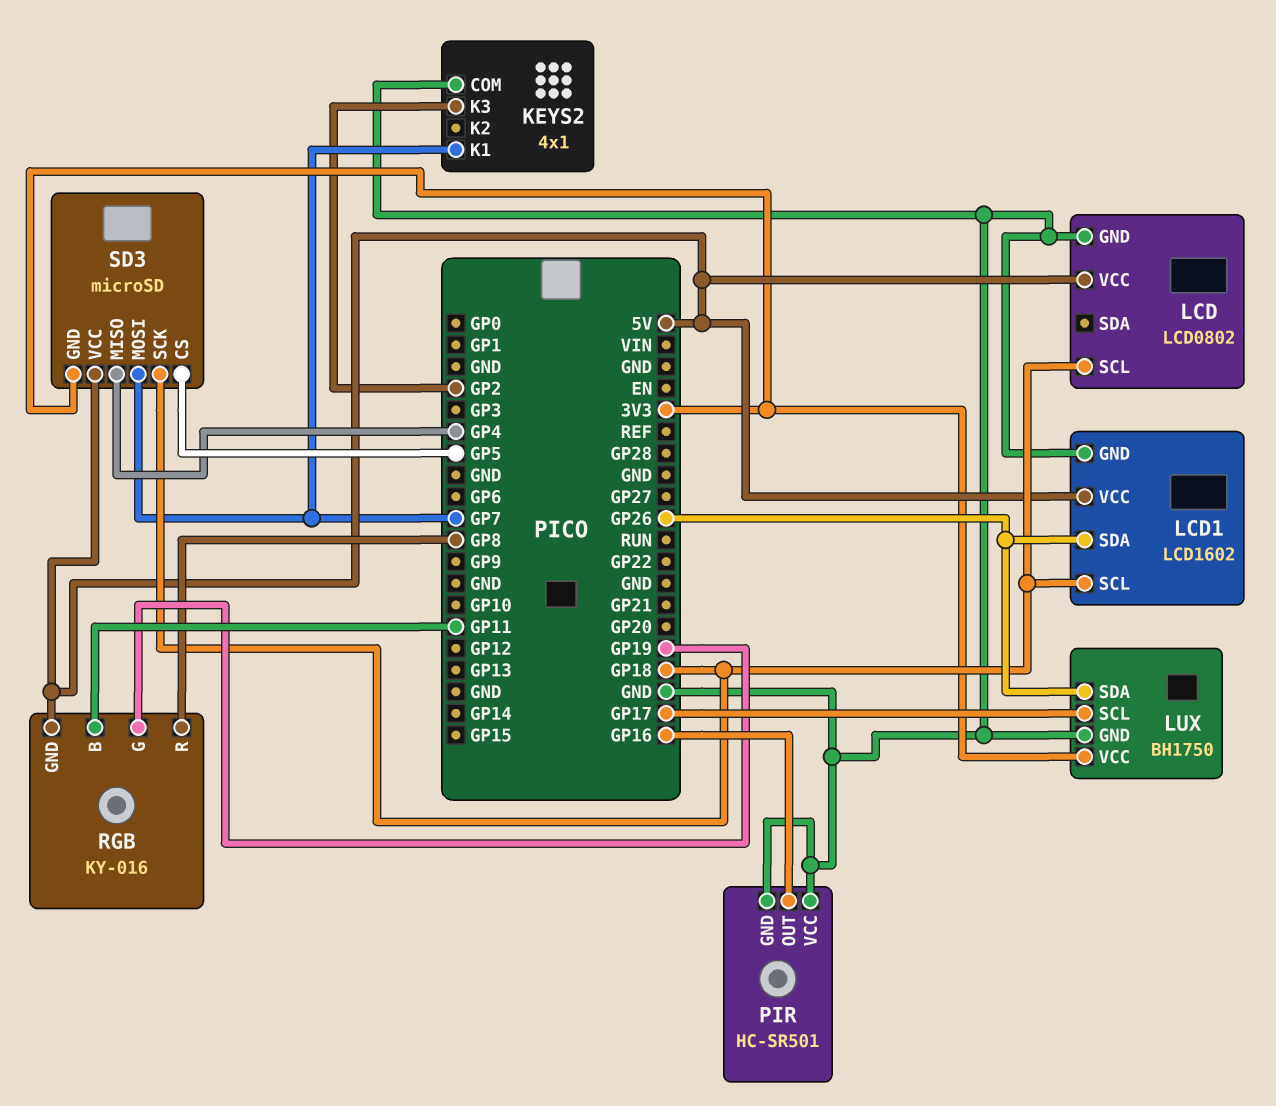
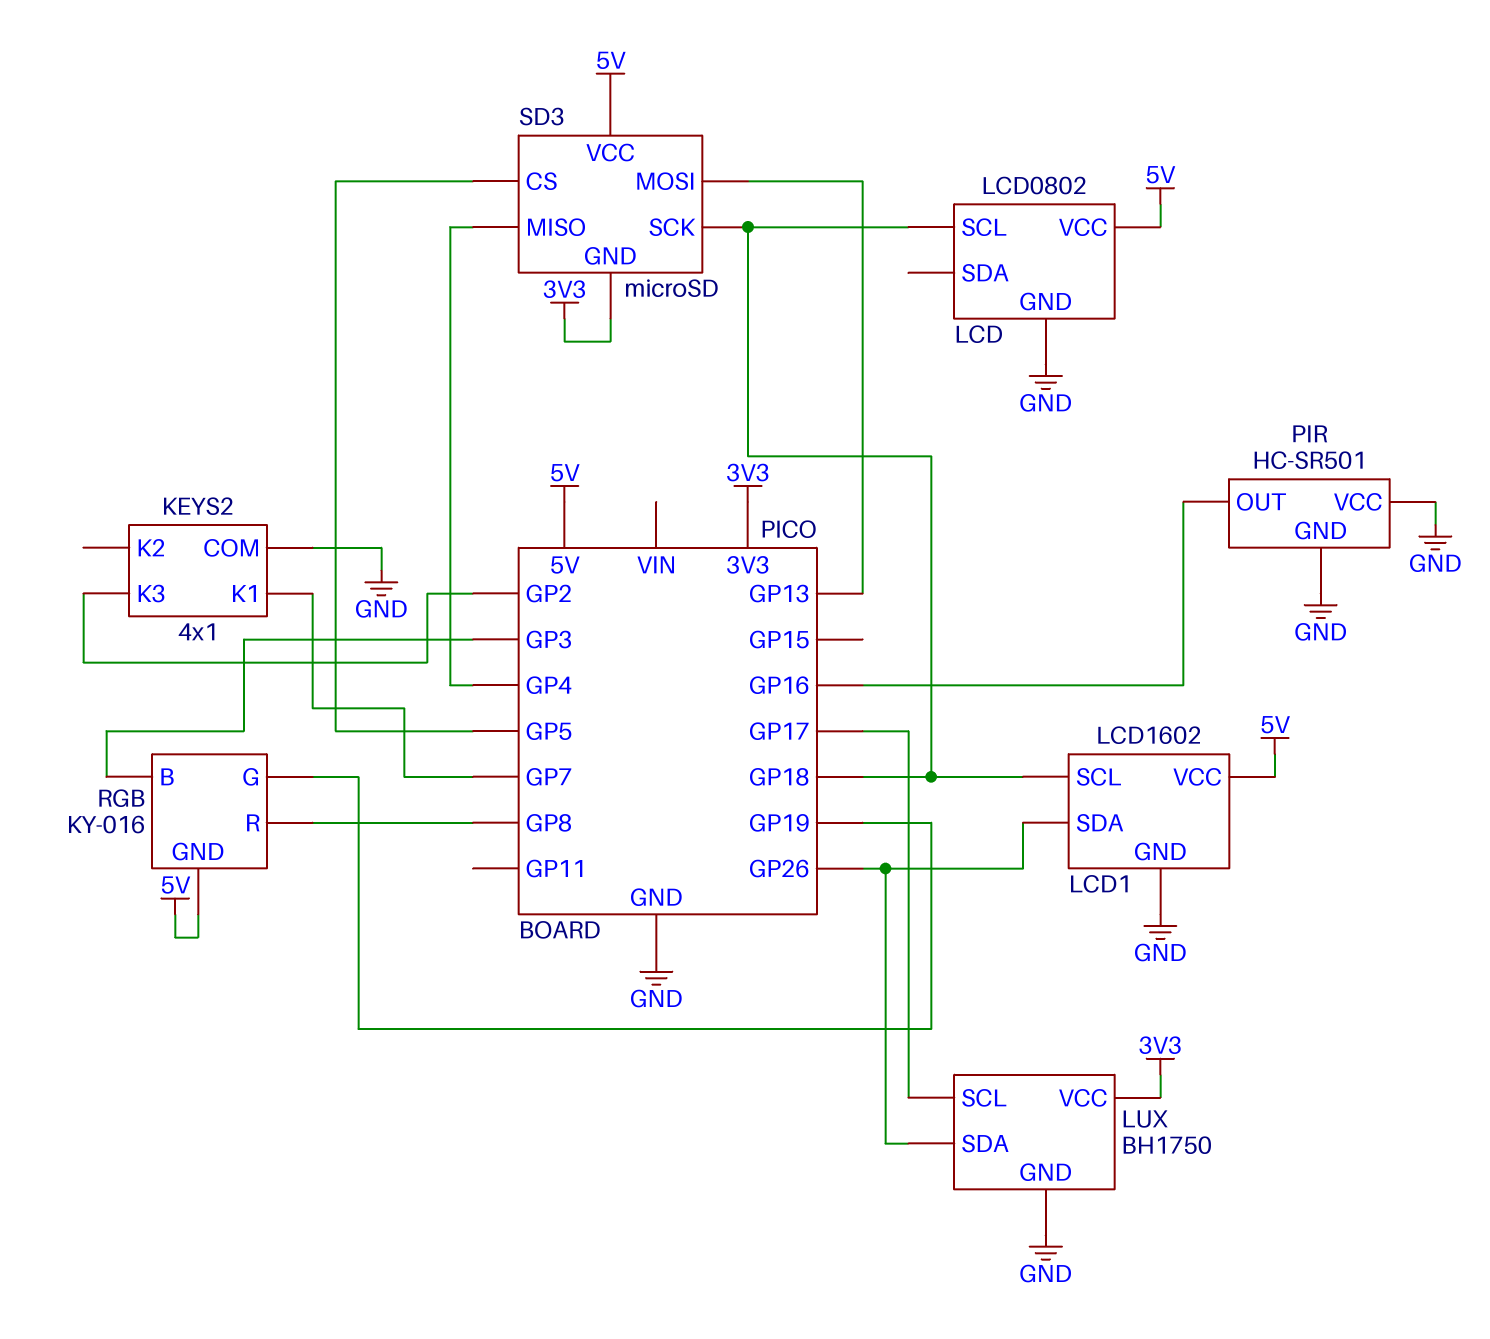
RGB pin B: GP11 -> GP3
SD3 pin MOSI: GP7 -> GP13

